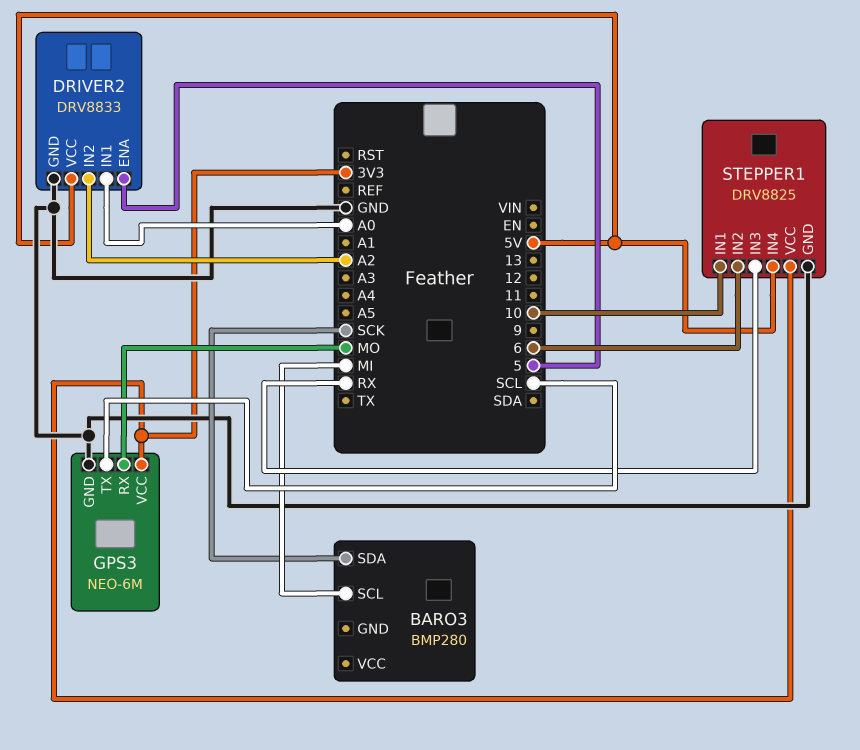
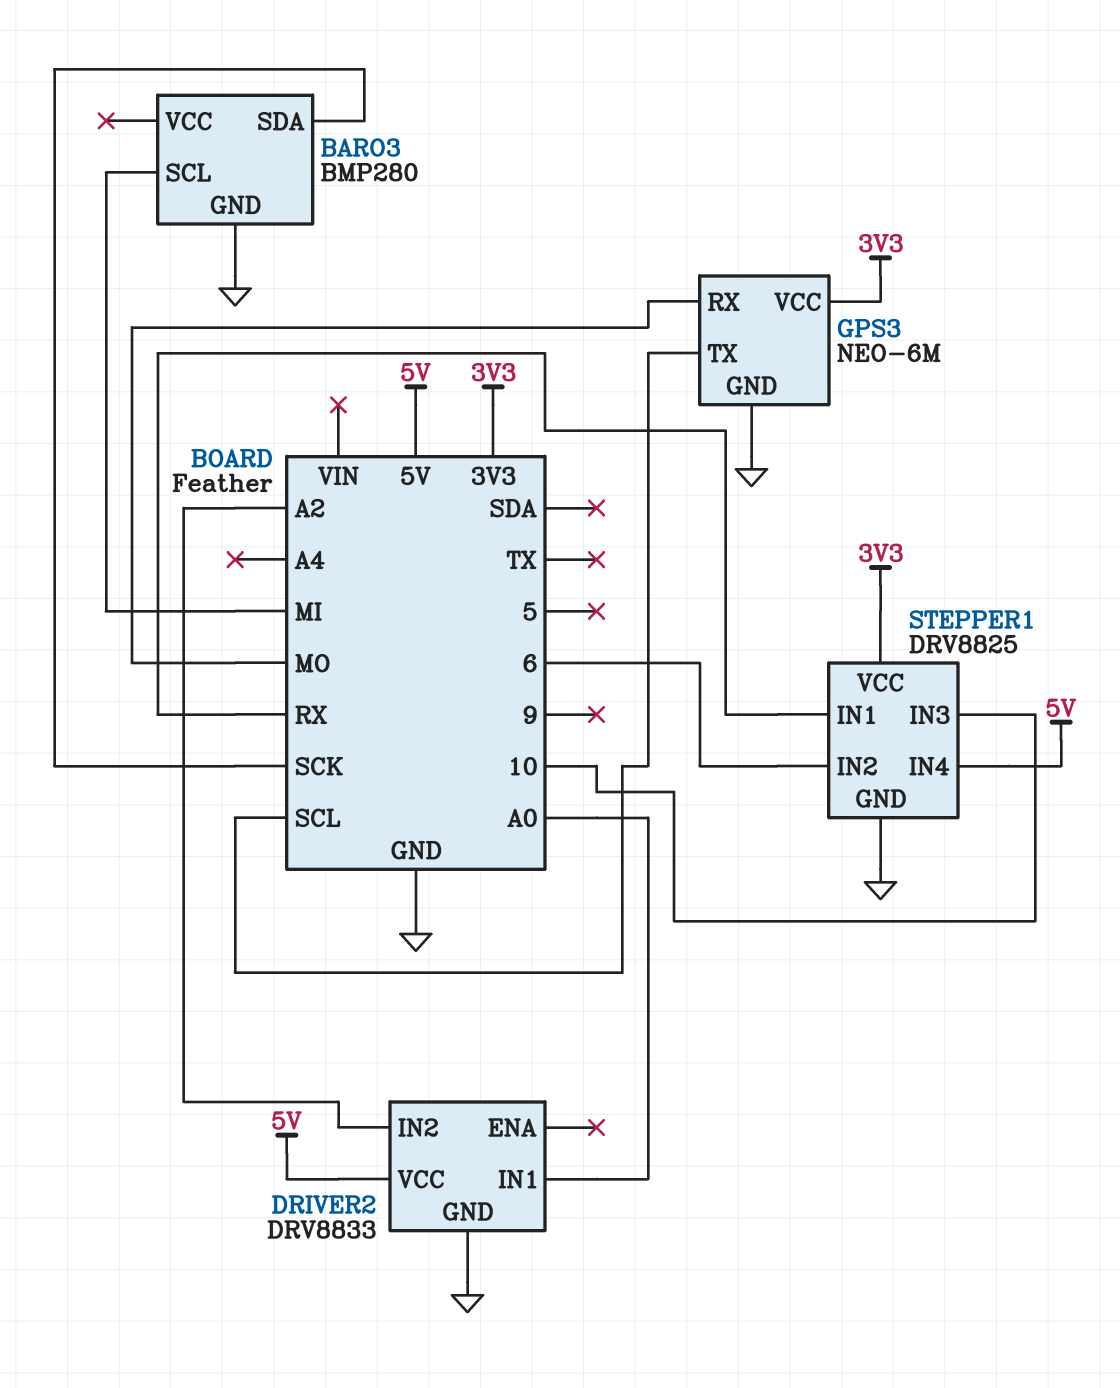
BARO3 pin GND: none -> GND
DRIVER2 pin ENA: 5 -> none
STEPPER1 pin IN1: 10 -> RX
STEPPER1 pin IN3: RX -> 10

